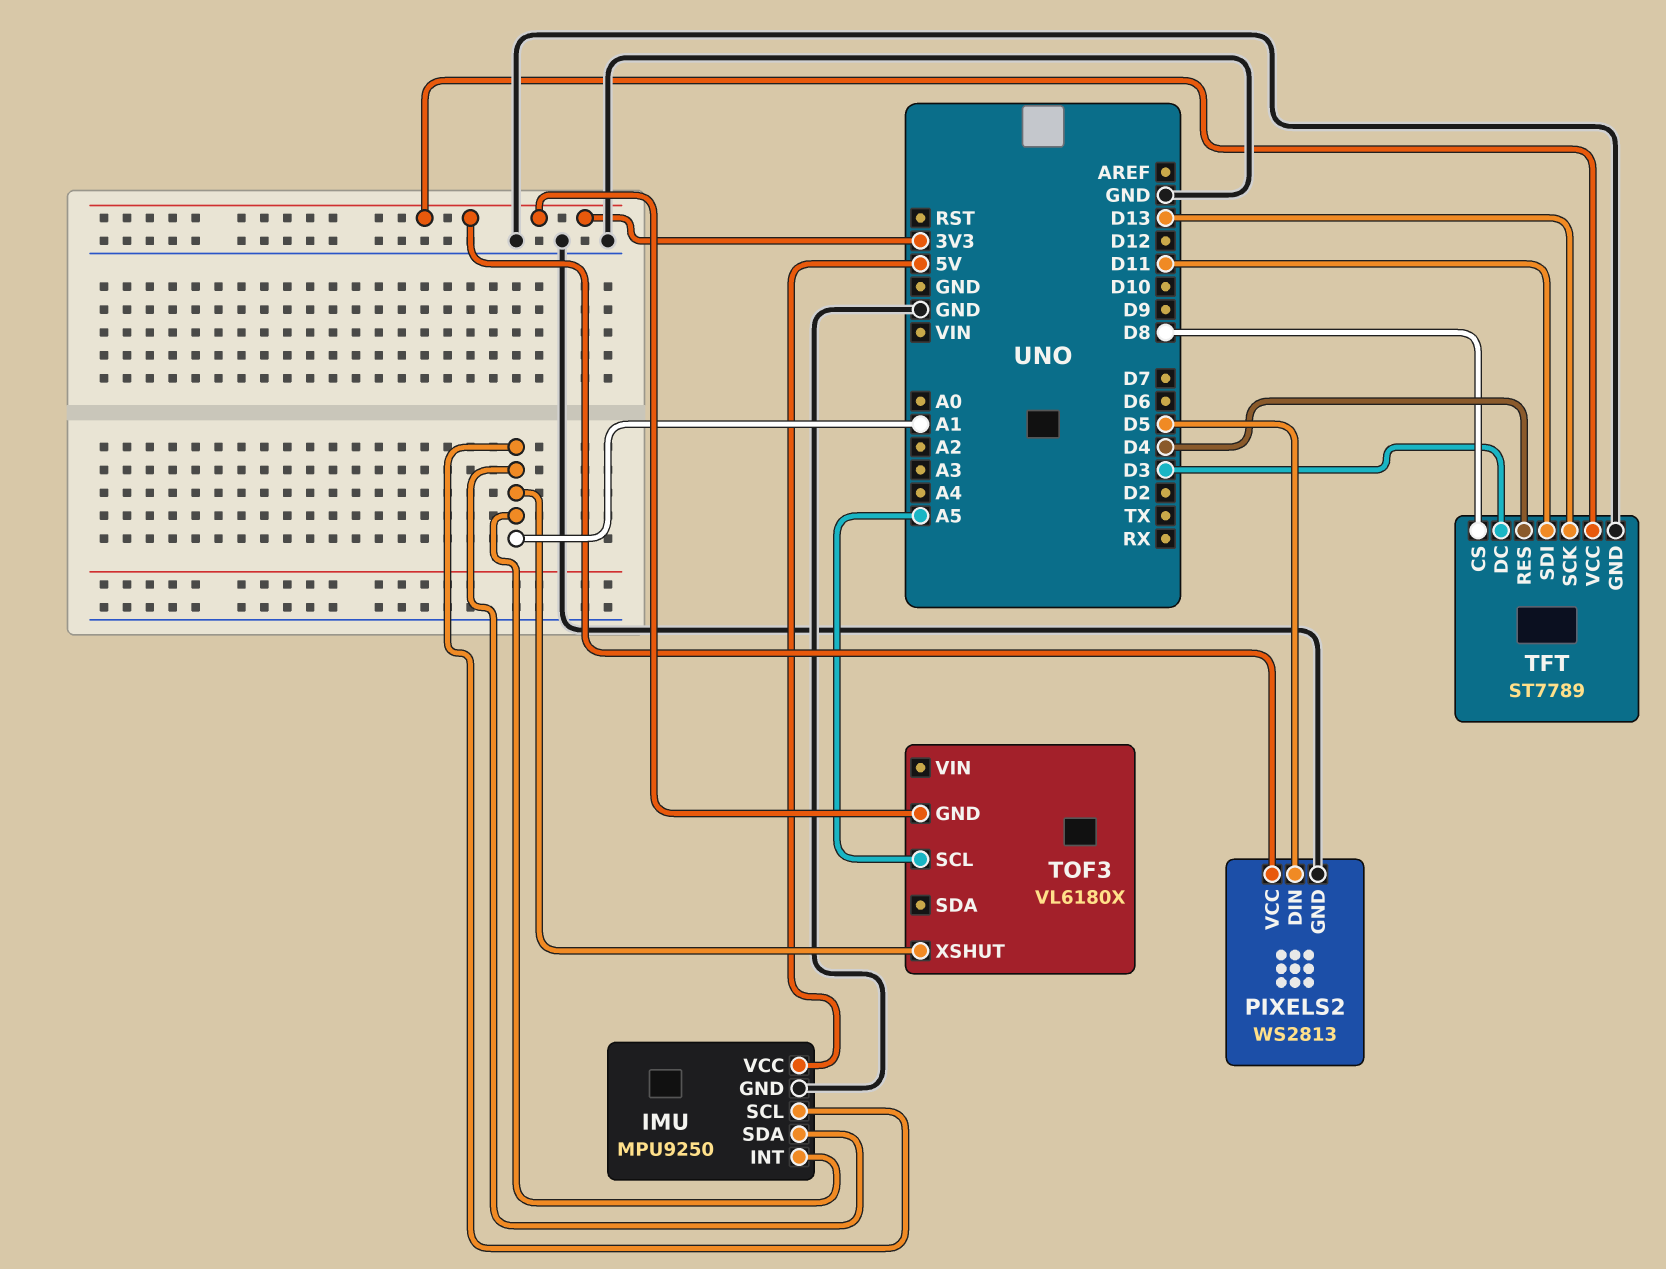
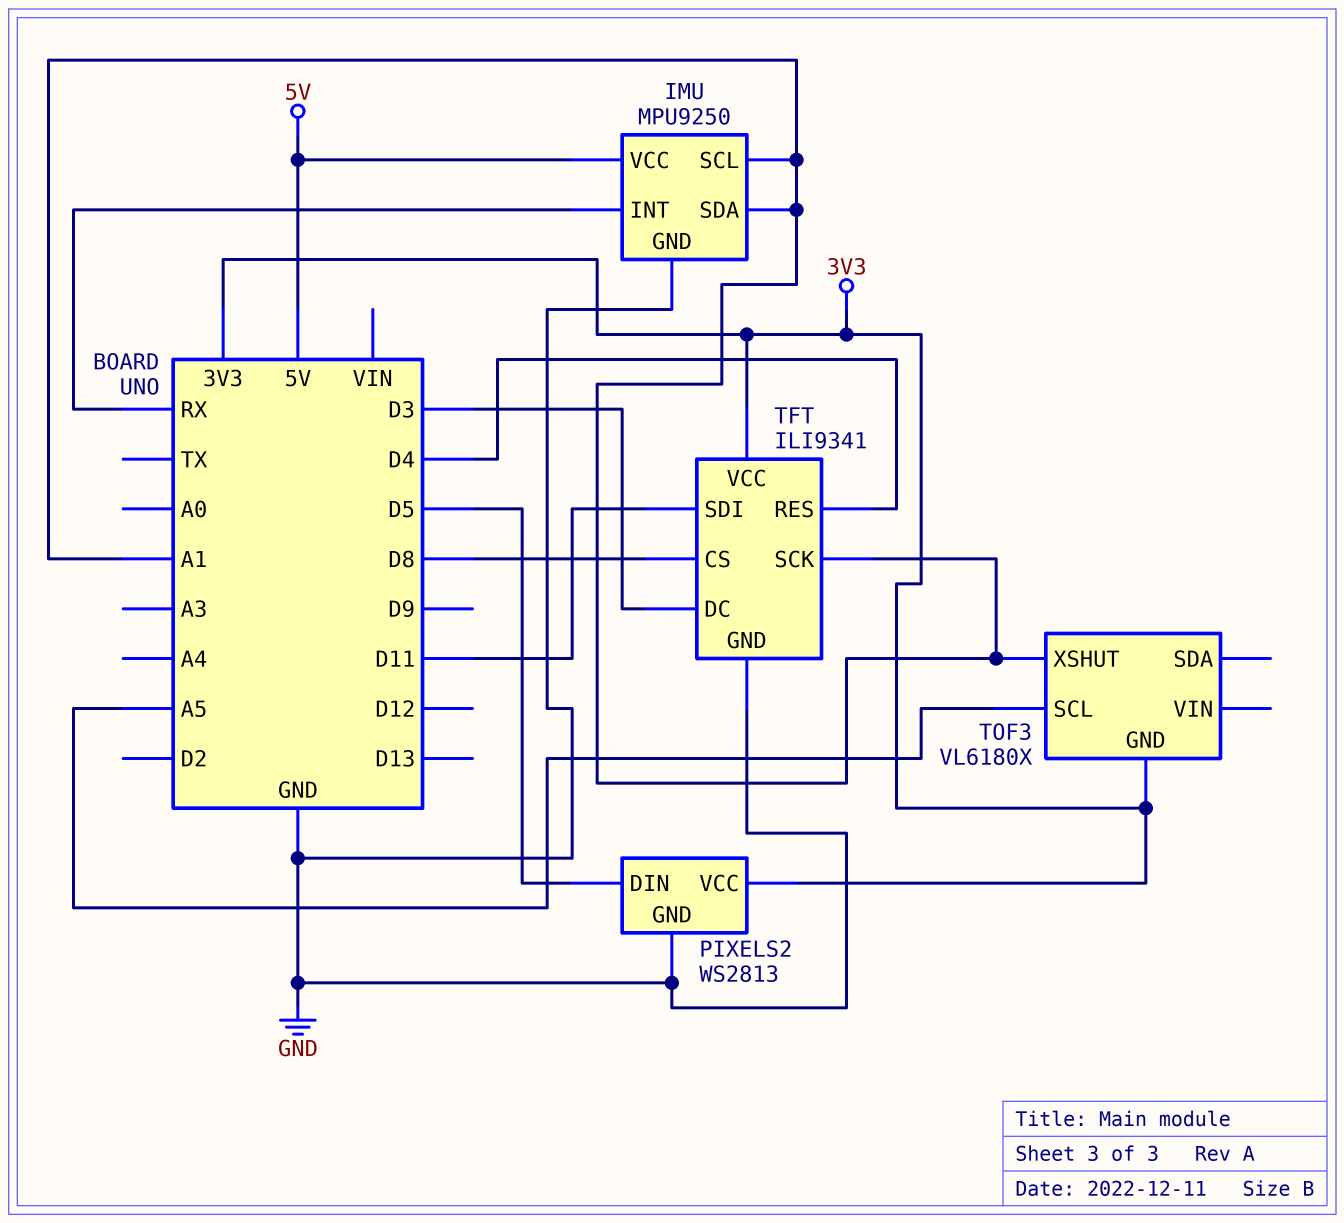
IMU pin INT: A1 -> RX
TFT: ST7789 -> ILI9341
TFT pin SCK: D13 -> A1

